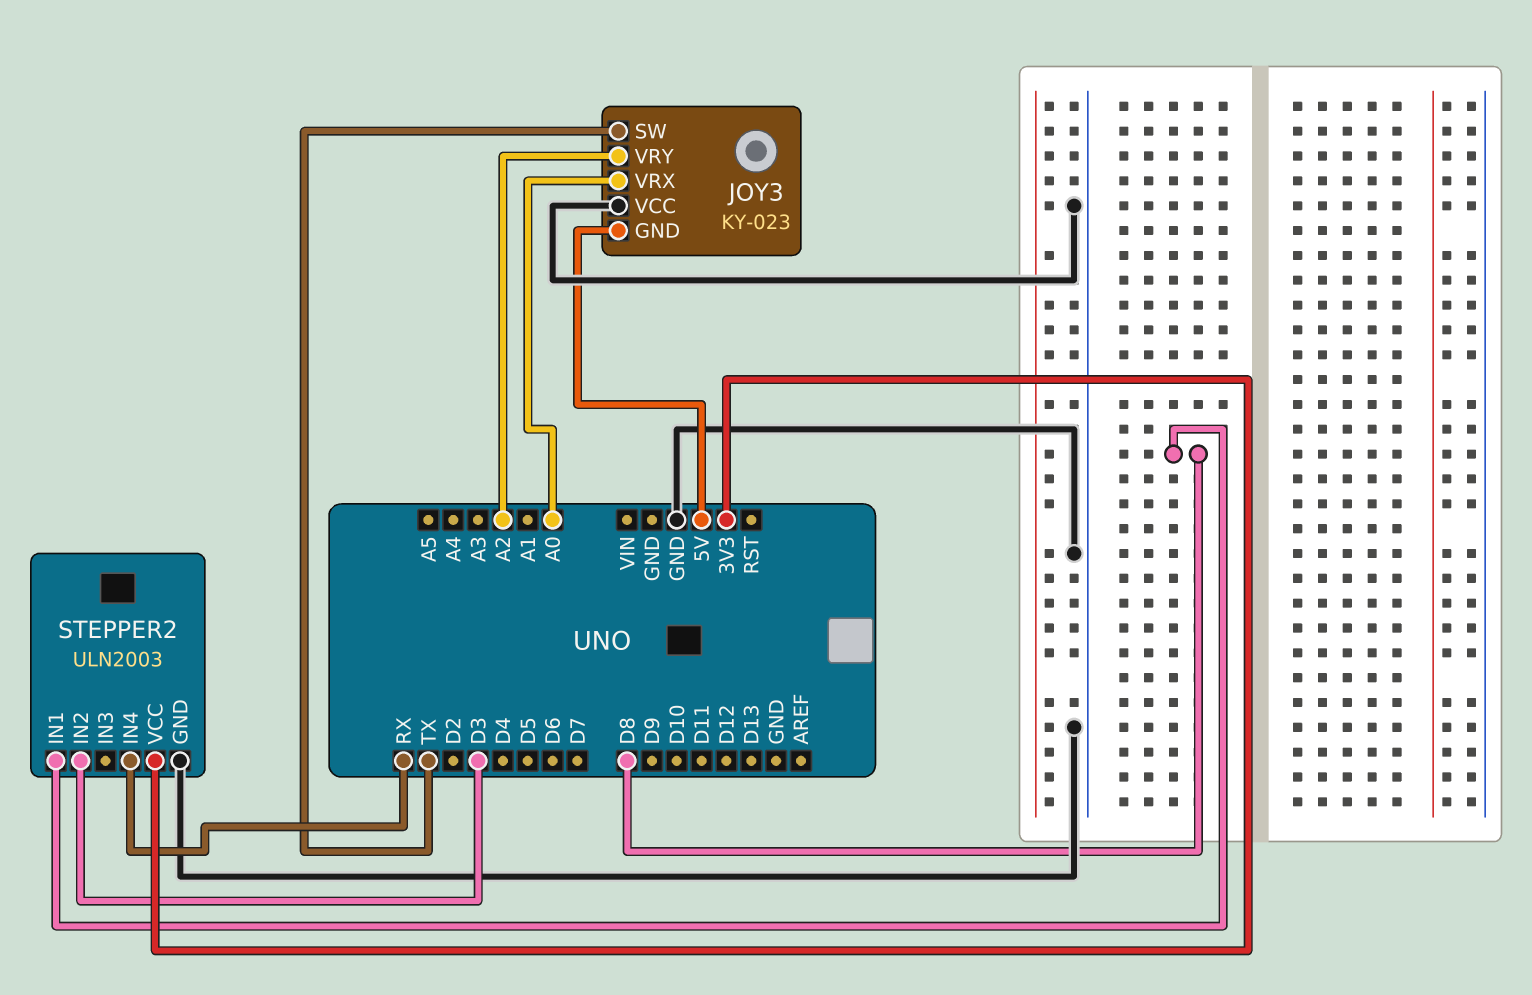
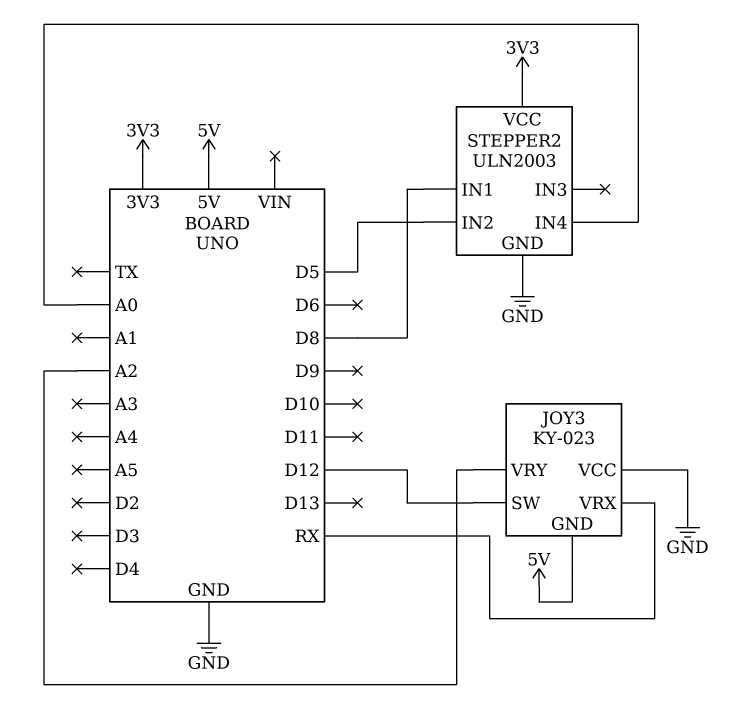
JOY3 pin SW: TX -> D12
JOY3 pin VRX: A0 -> RX
STEPPER2 pin IN2: D3 -> D5
STEPPER2 pin IN4: RX -> A0

